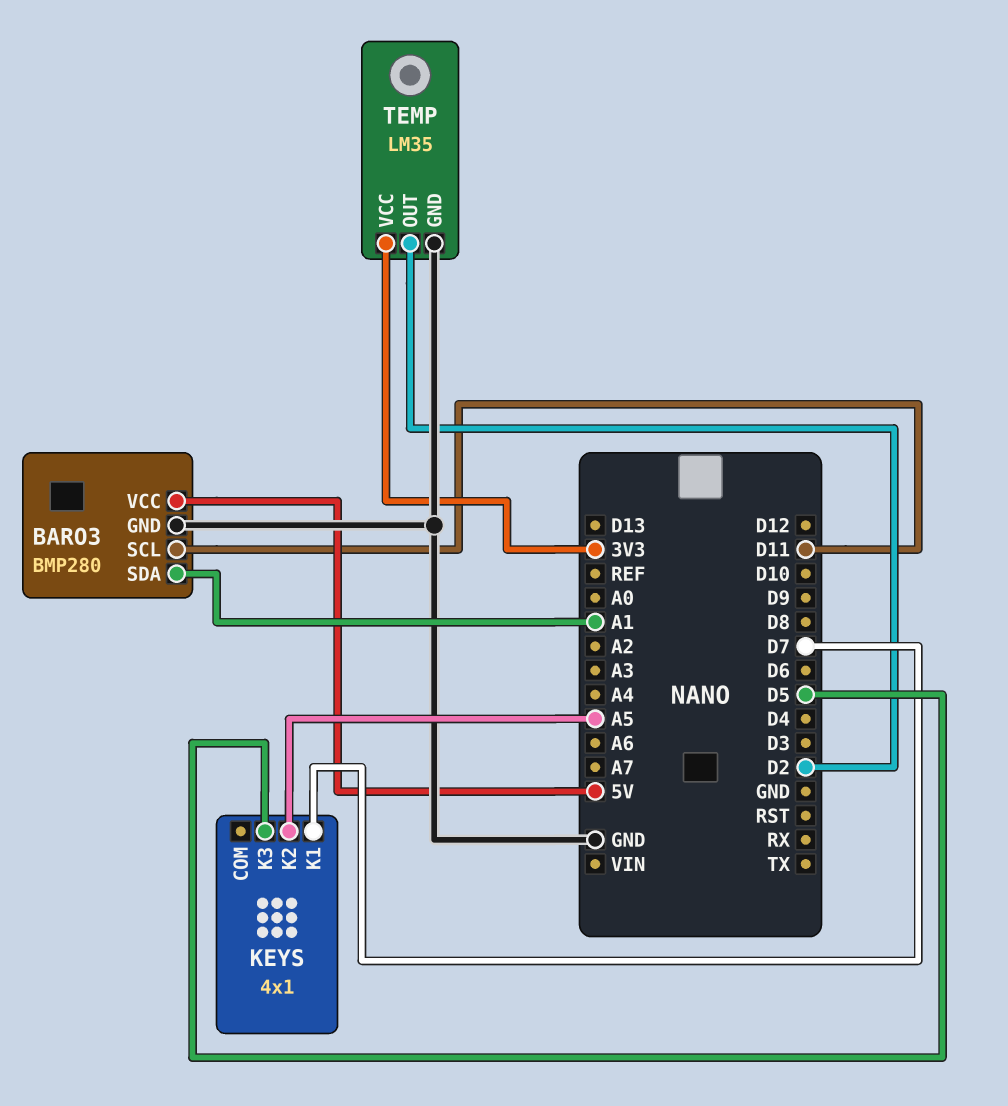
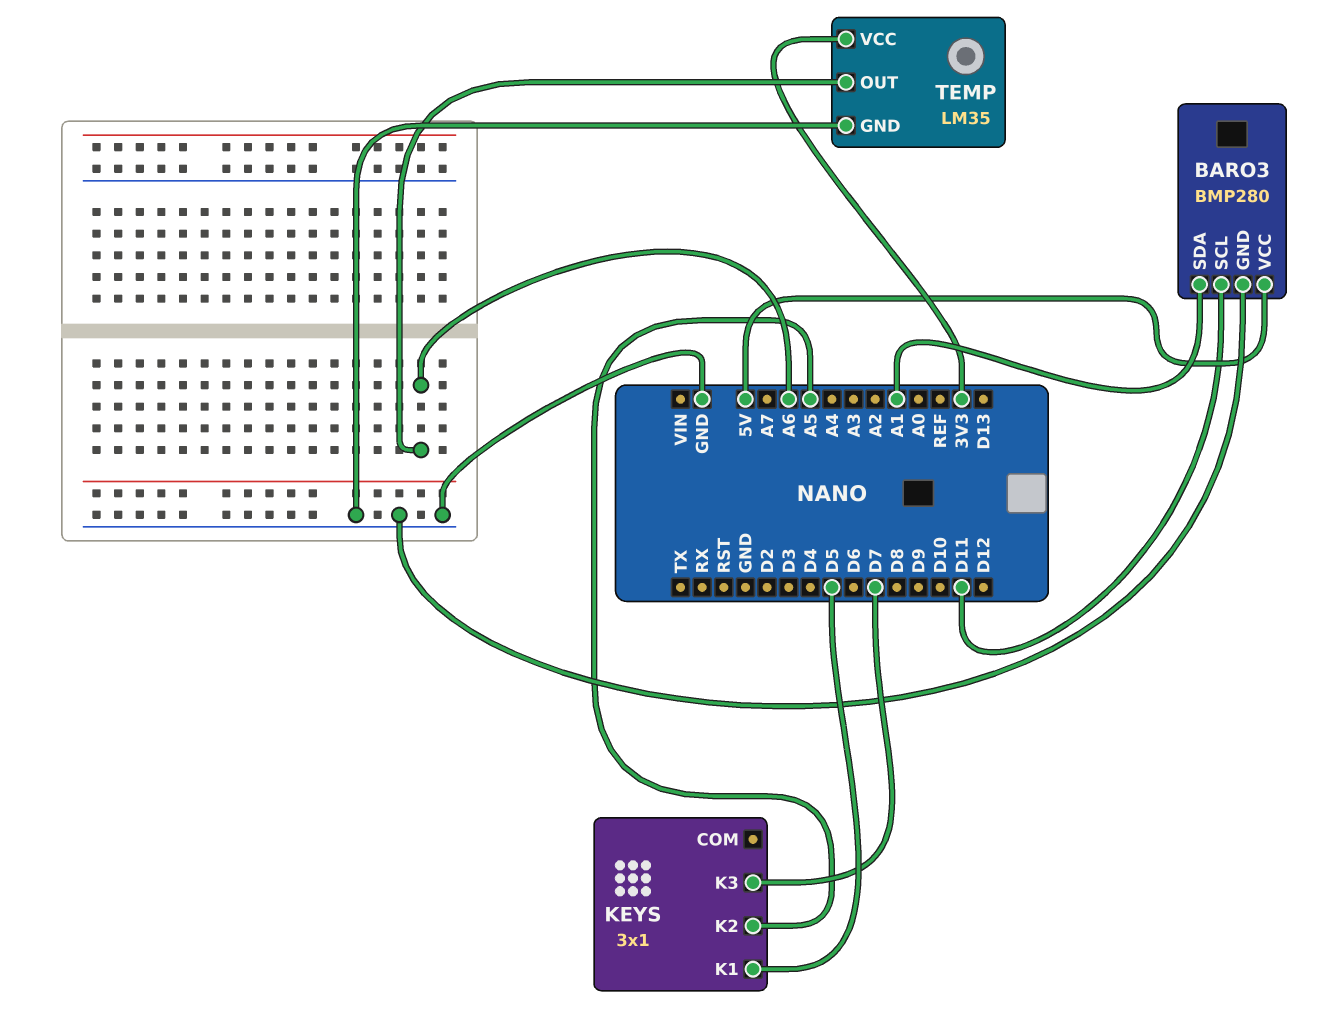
KEYS: 4x1 -> 3x1
KEYS pin K1: D7 -> D5
KEYS pin K3: D5 -> D7
TEMP pin OUT: D2 -> A6

